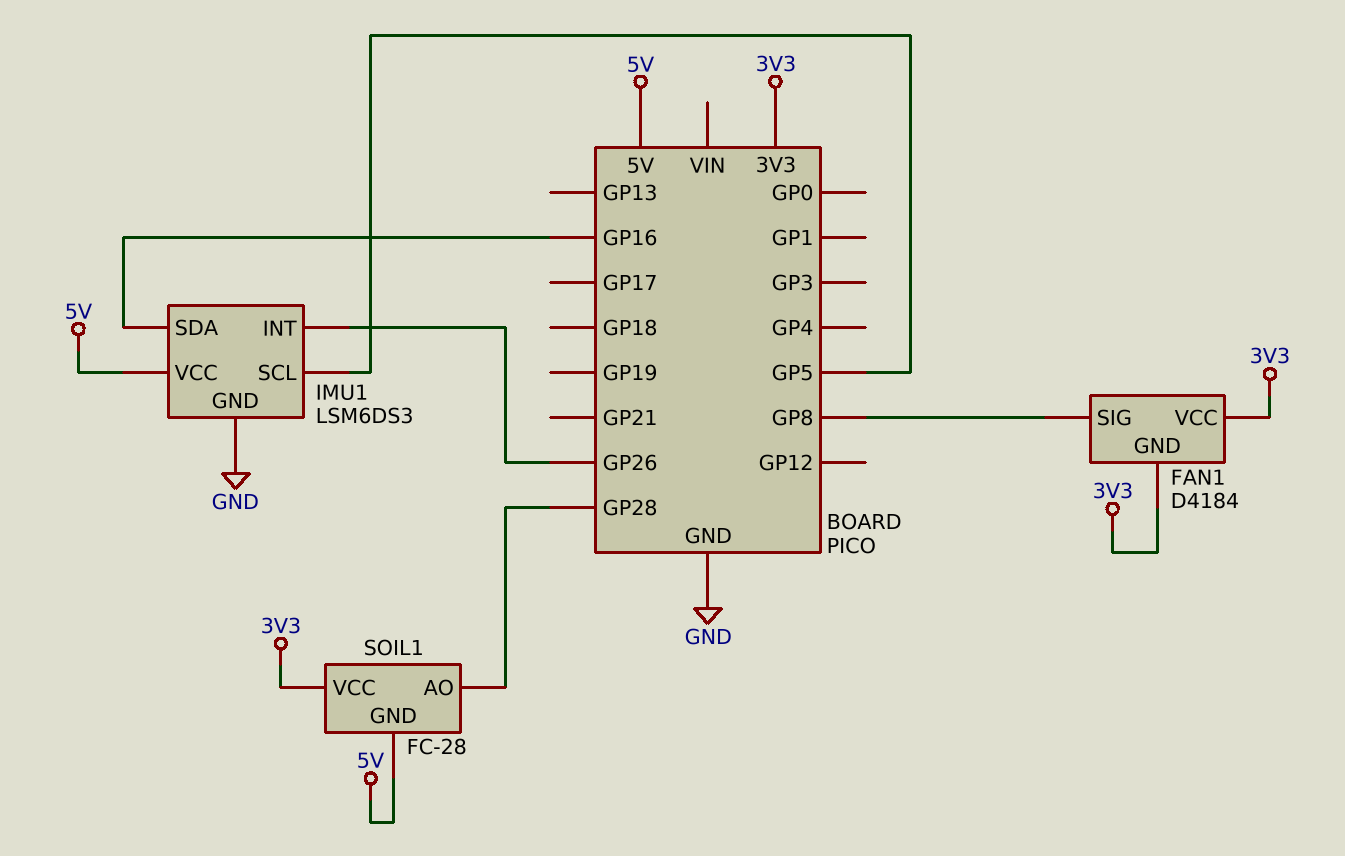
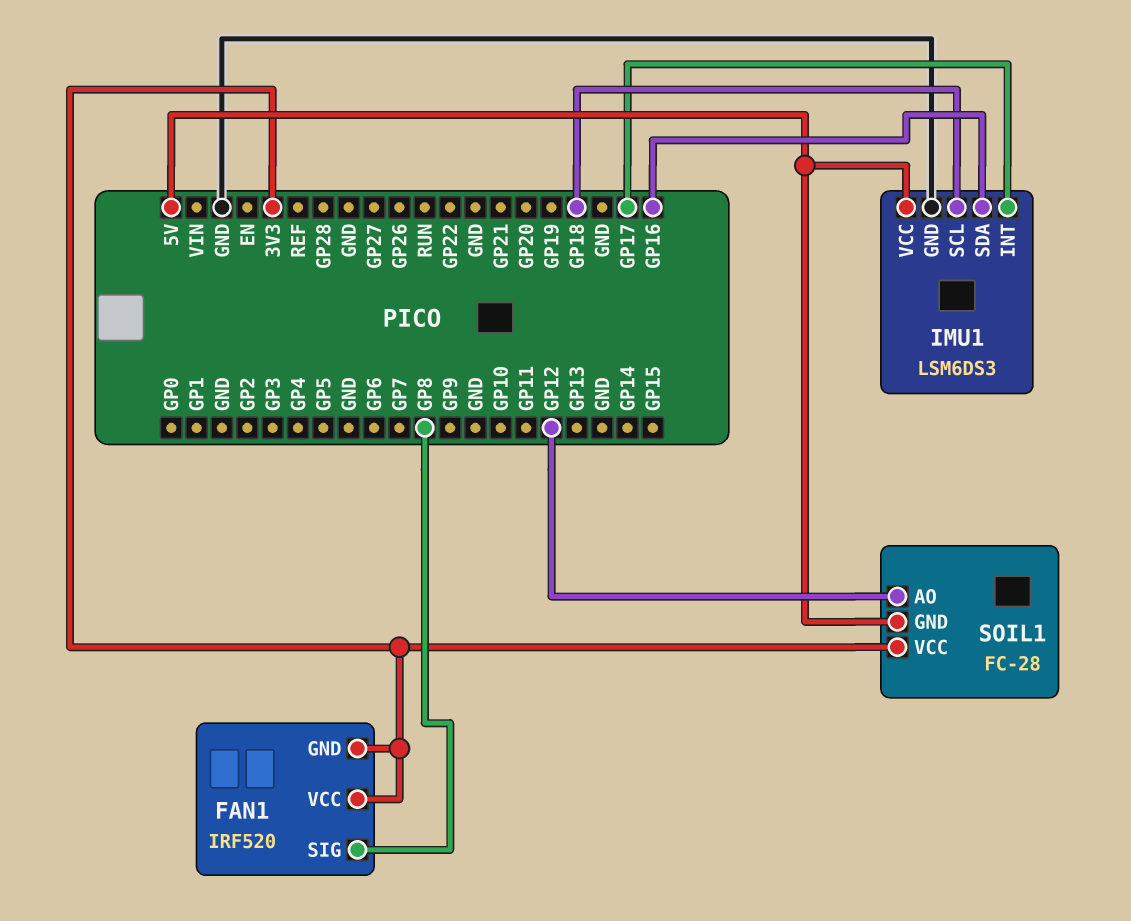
FAN1: D4184 -> IRF520
IMU1 pin INT: GP26 -> GP17
IMU1 pin SCL: GP5 -> GP18
SOIL1 pin AO: GP28 -> GP12

